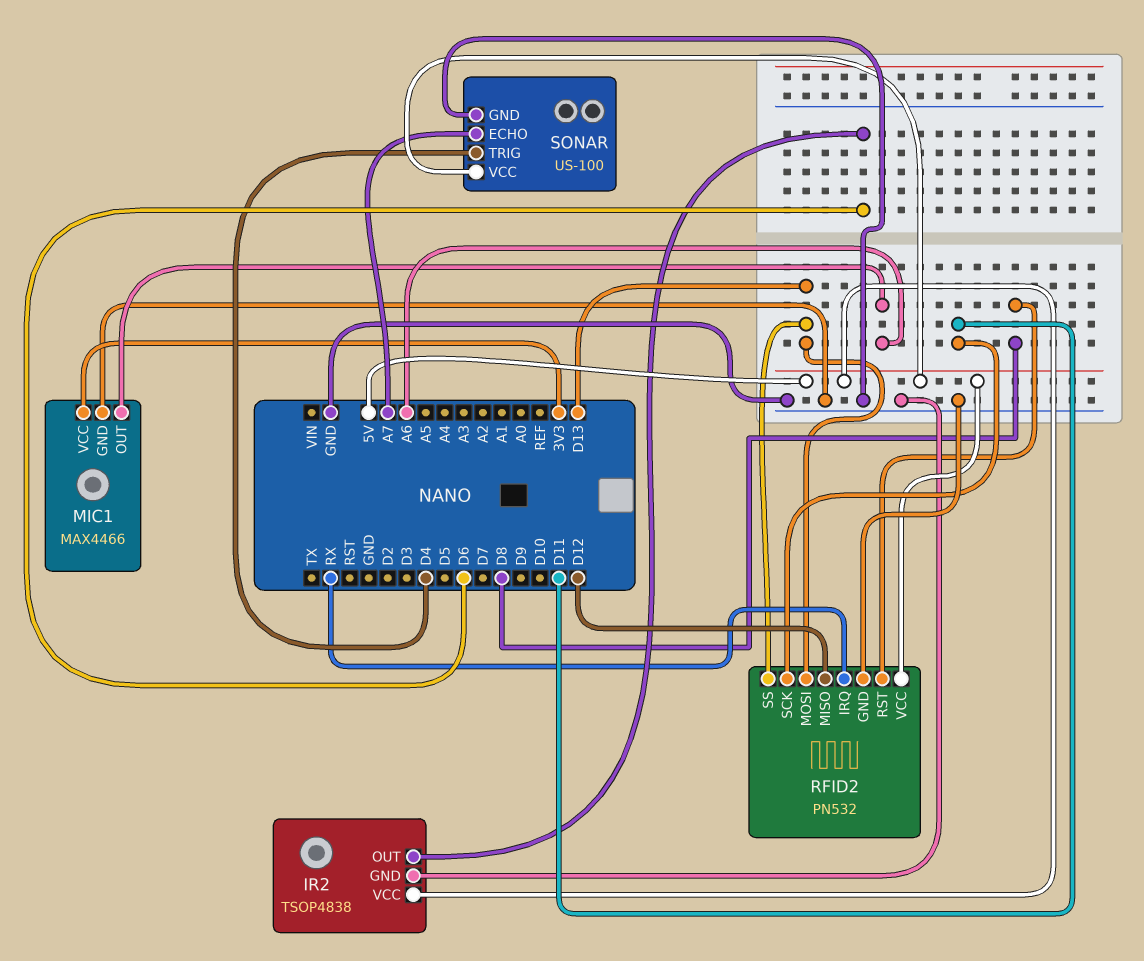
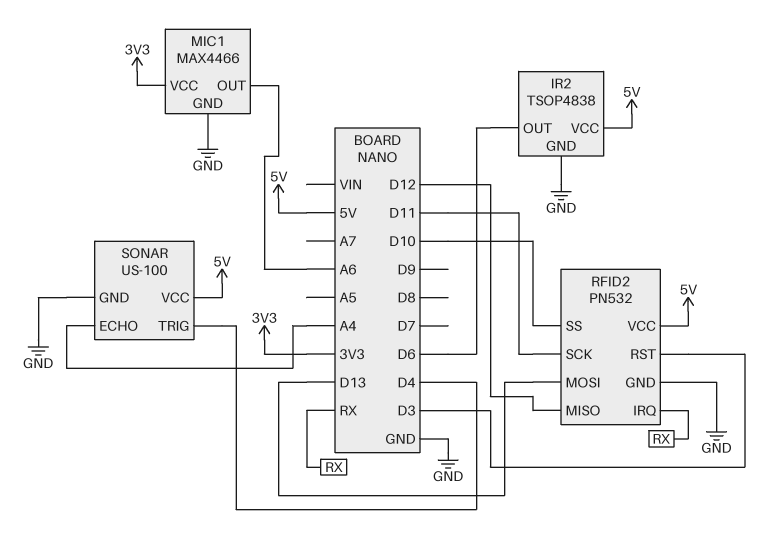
RFID2 pin RST: D8 -> D3
RFID2 pin SS: D13 -> D10
SONAR pin ECHO: A7 -> A4

